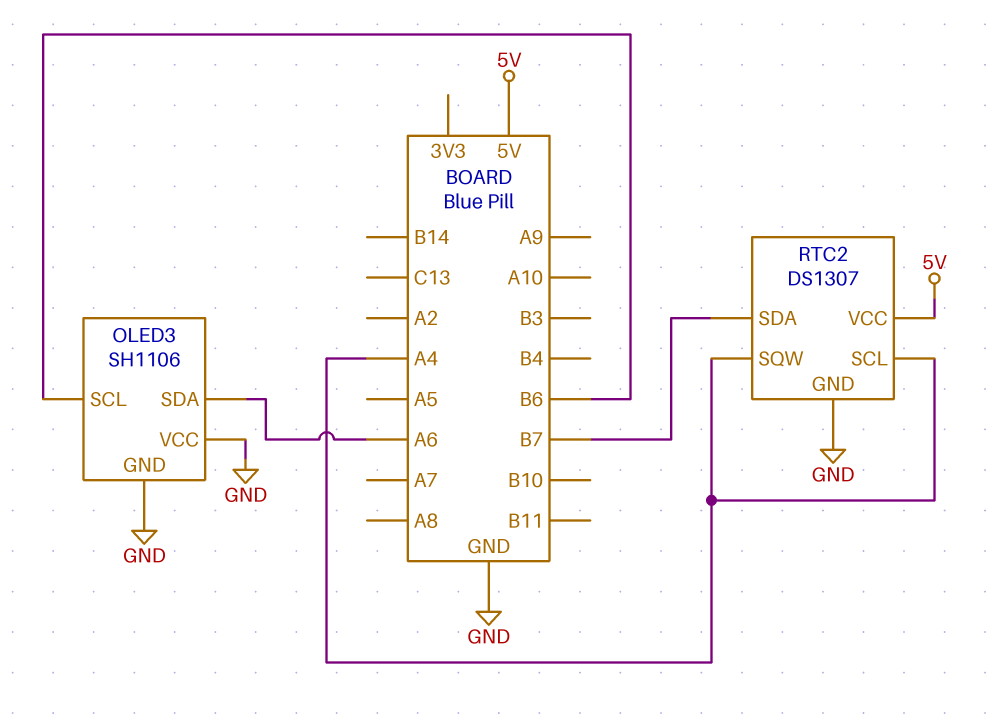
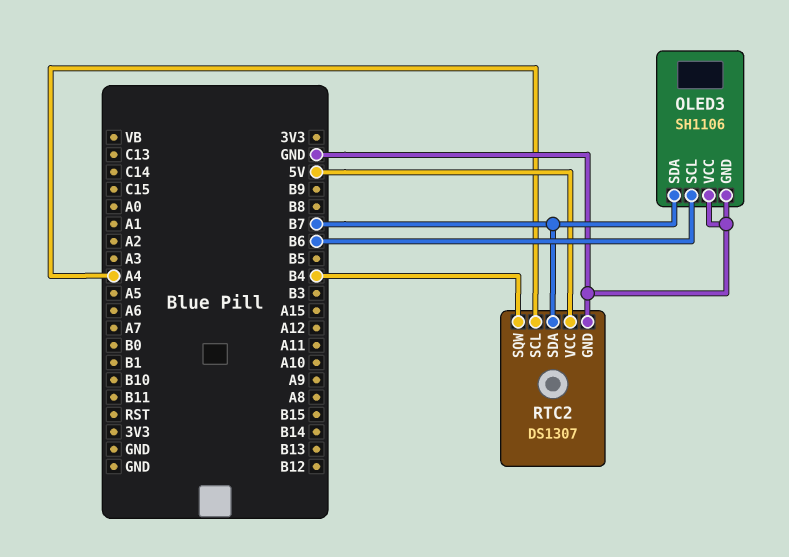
OLED3 pin SDA: A6 -> B7
RTC2 pin SQW: A4 -> B4

